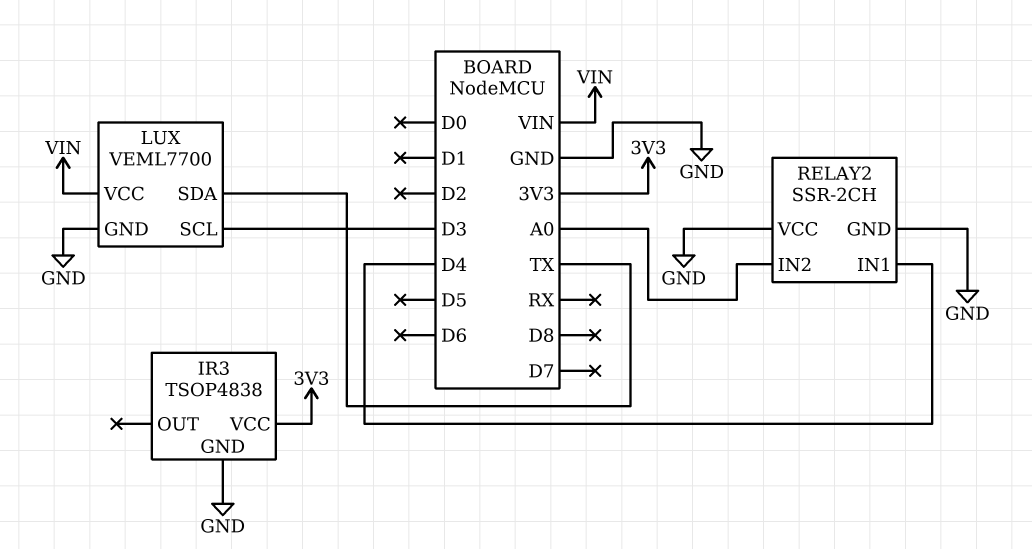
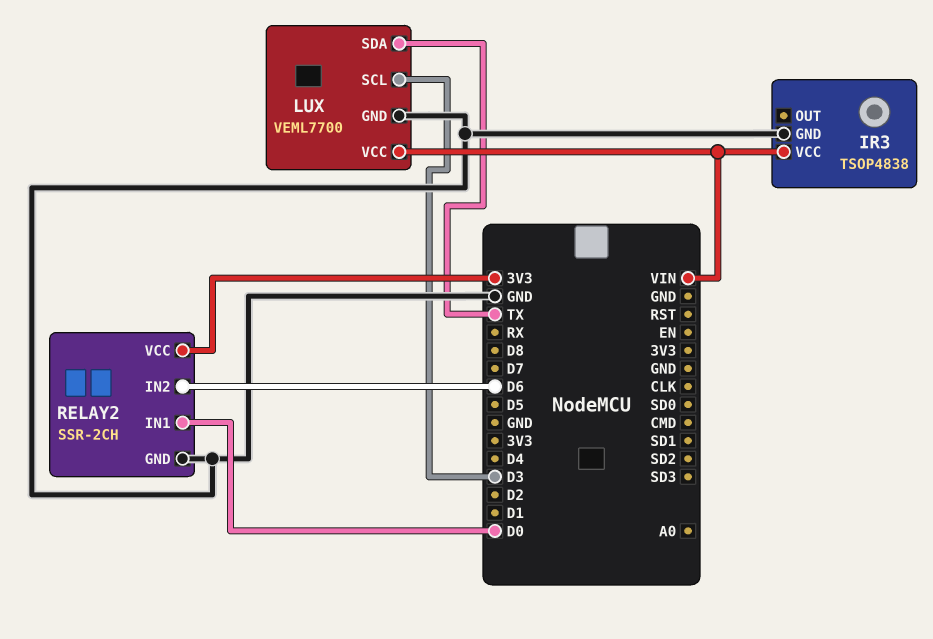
IR3 pin VCC: 3V3 -> VIN
RELAY2 pin IN1: D4 -> D0
RELAY2 pin IN2: A0 -> D6
RELAY2 pin VCC: GND -> 3V3

